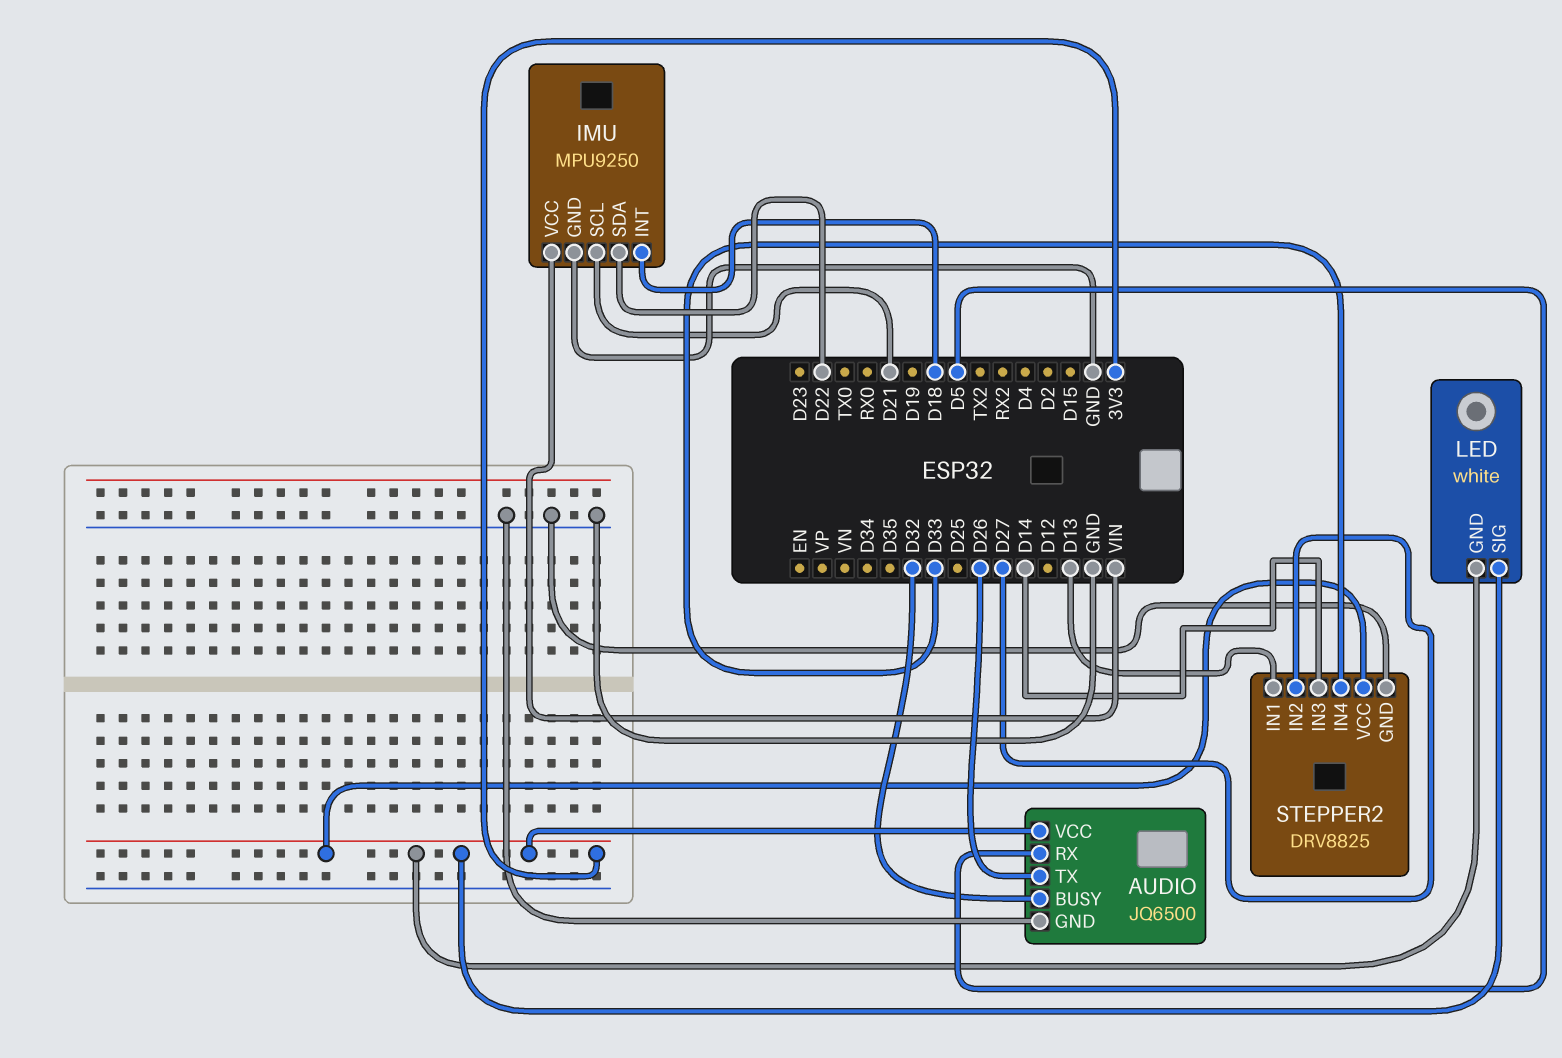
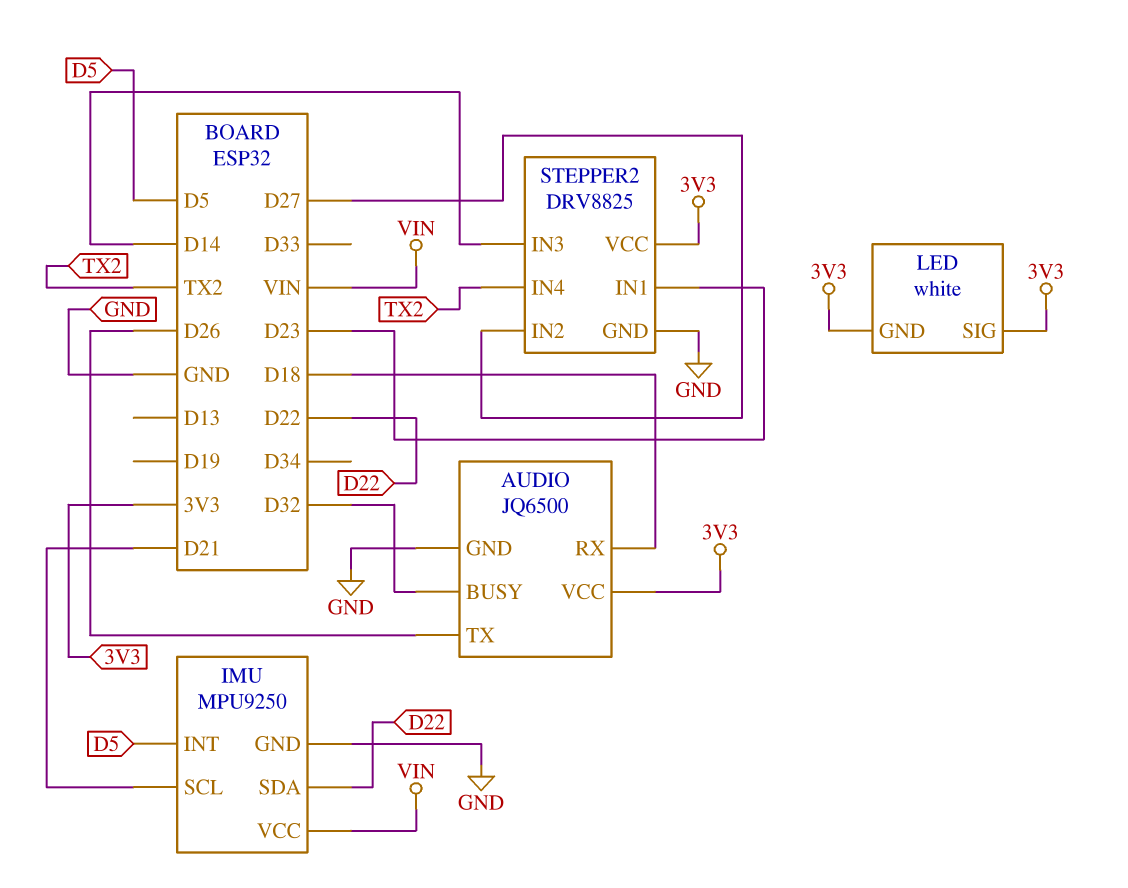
AUDIO pin RX: D5 -> D18
IMU pin INT: D18 -> D5
STEPPER2 pin IN1: D13 -> D23
STEPPER2 pin IN4: D33 -> TX2

